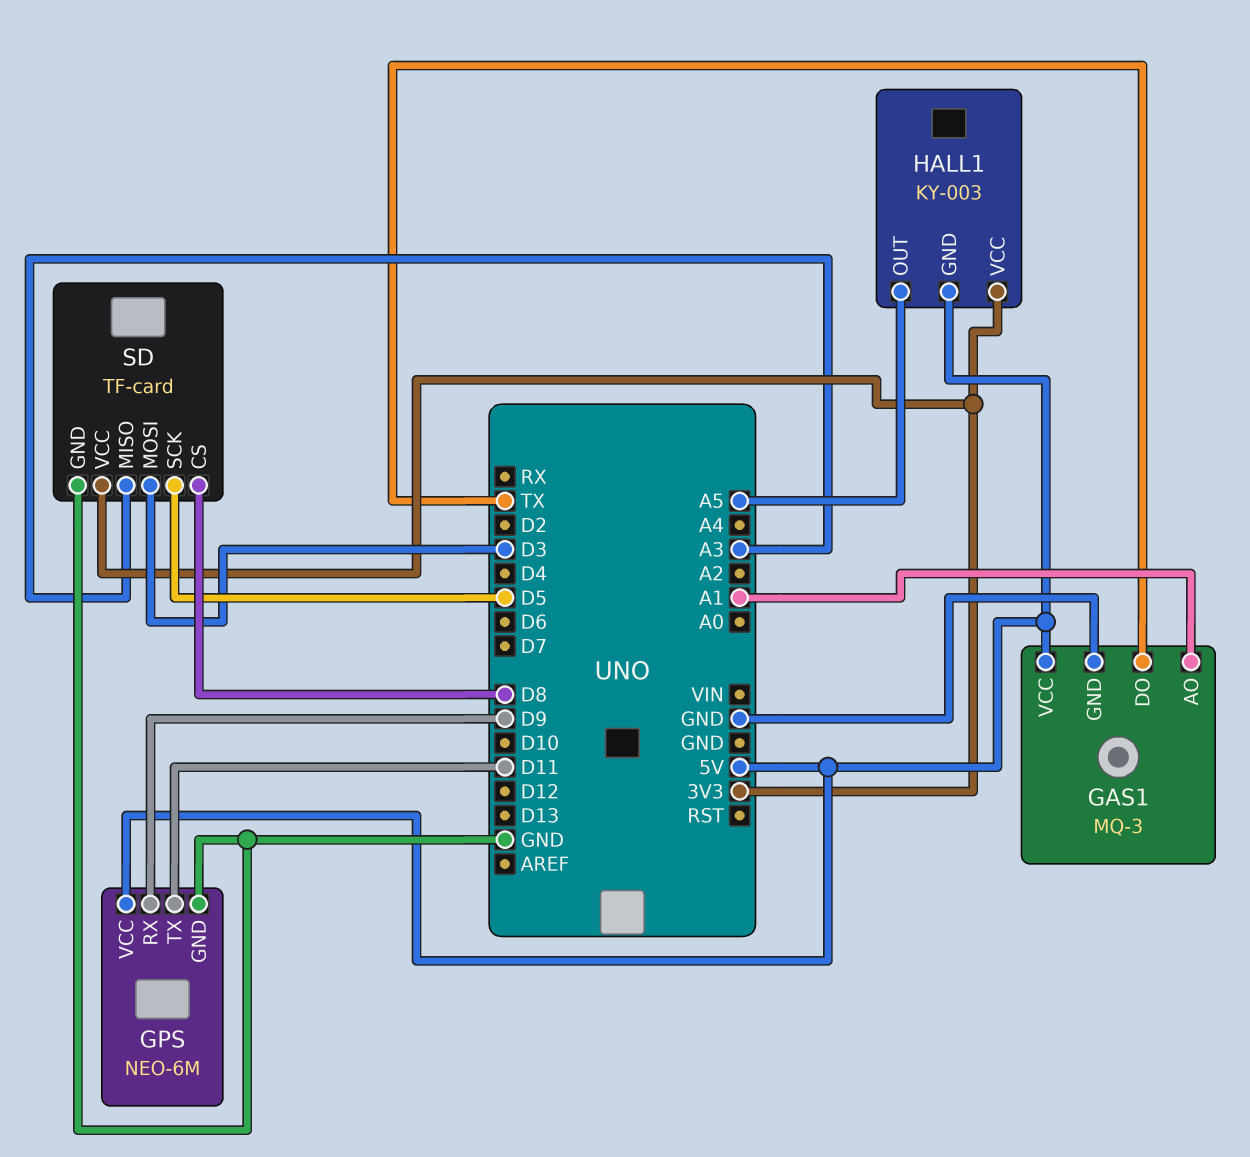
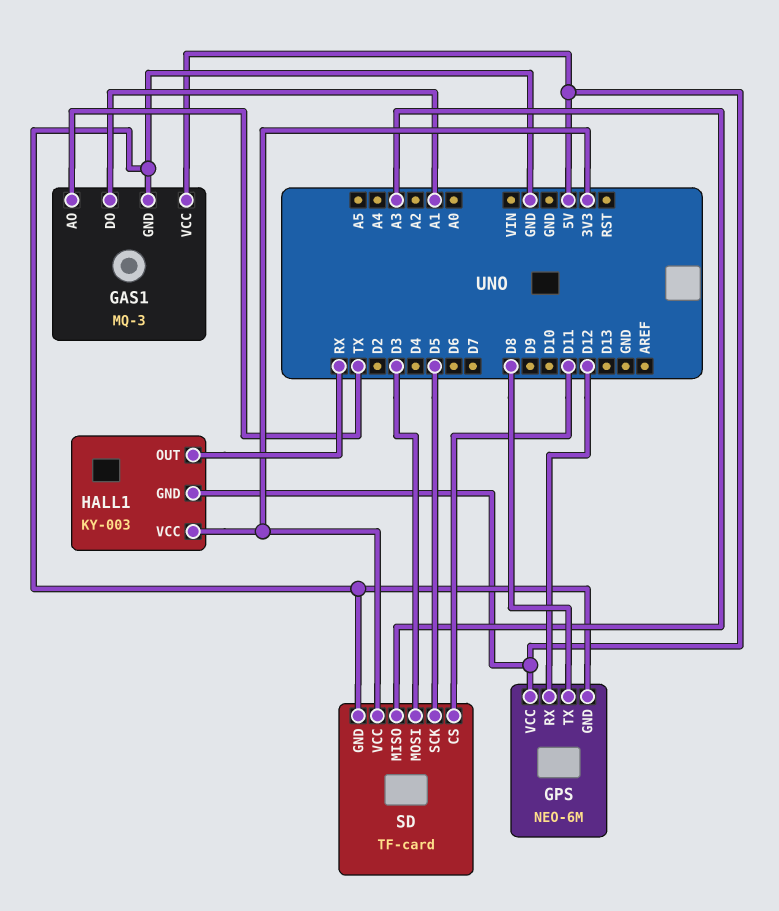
GAS1 pin AO: A1 -> TX
GAS1 pin DO: TX -> A1
GPS pin RX: D9 -> D12
GPS pin TX: D11 -> D8
HALL1 pin OUT: A5 -> RX
SD pin CS: D8 -> D11

